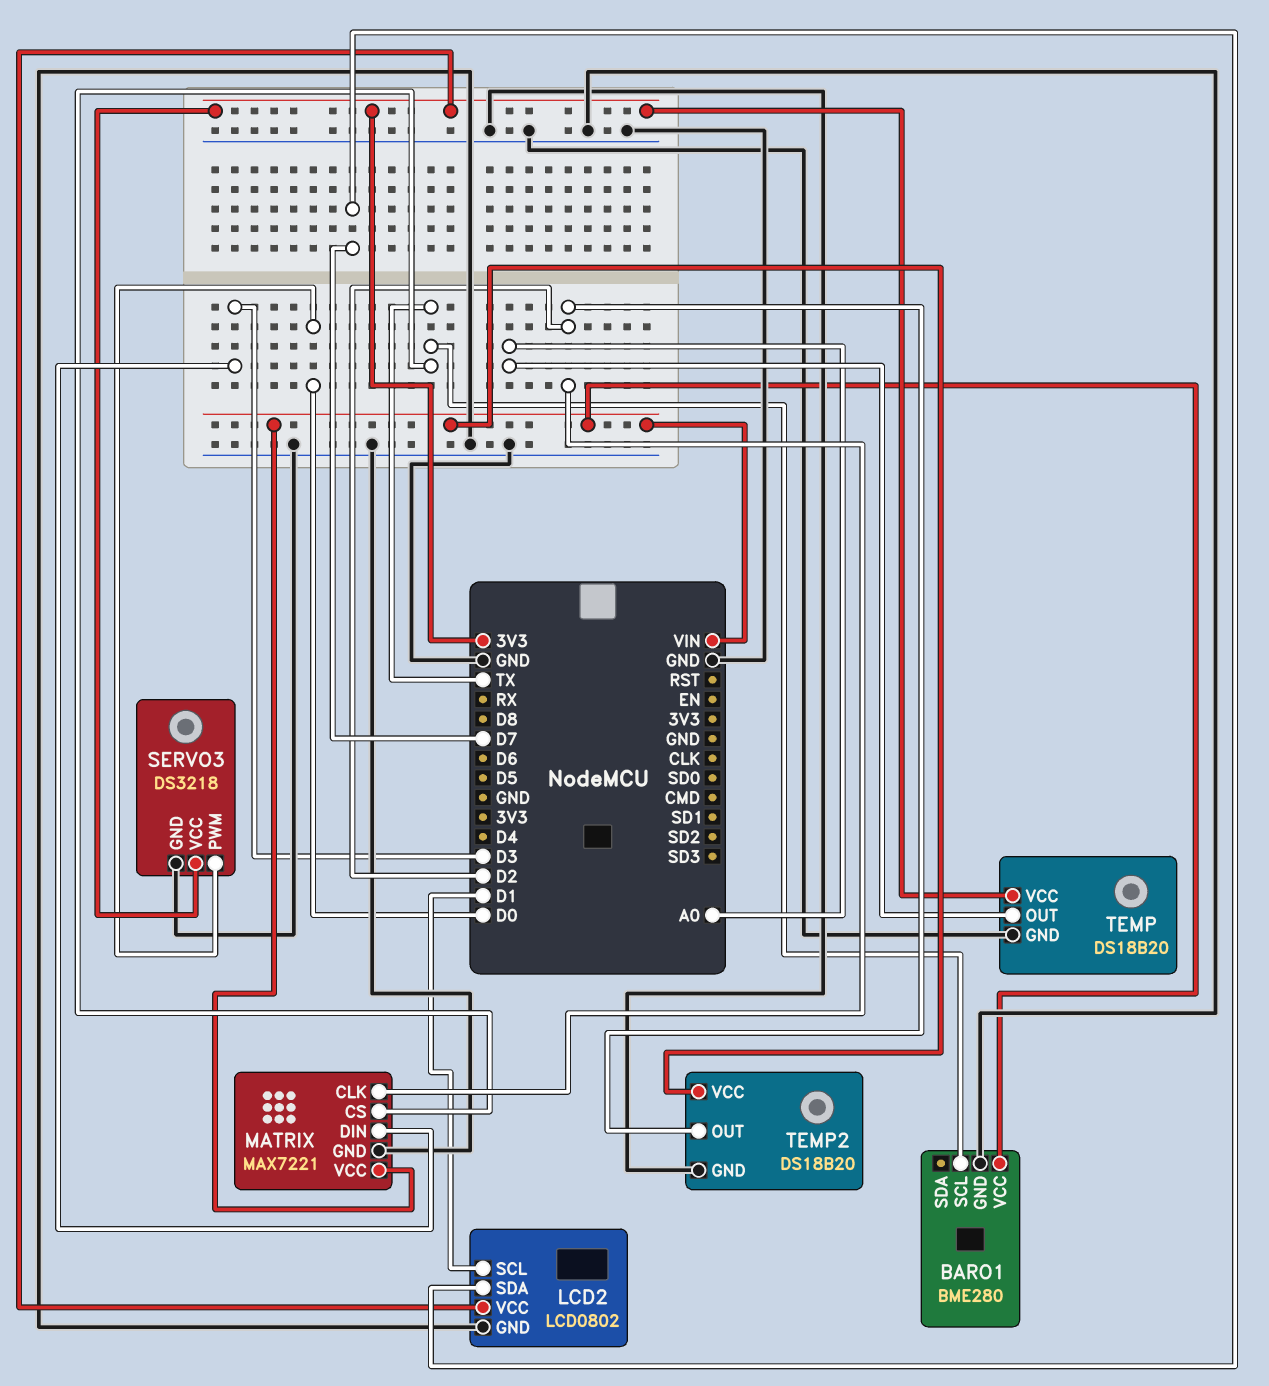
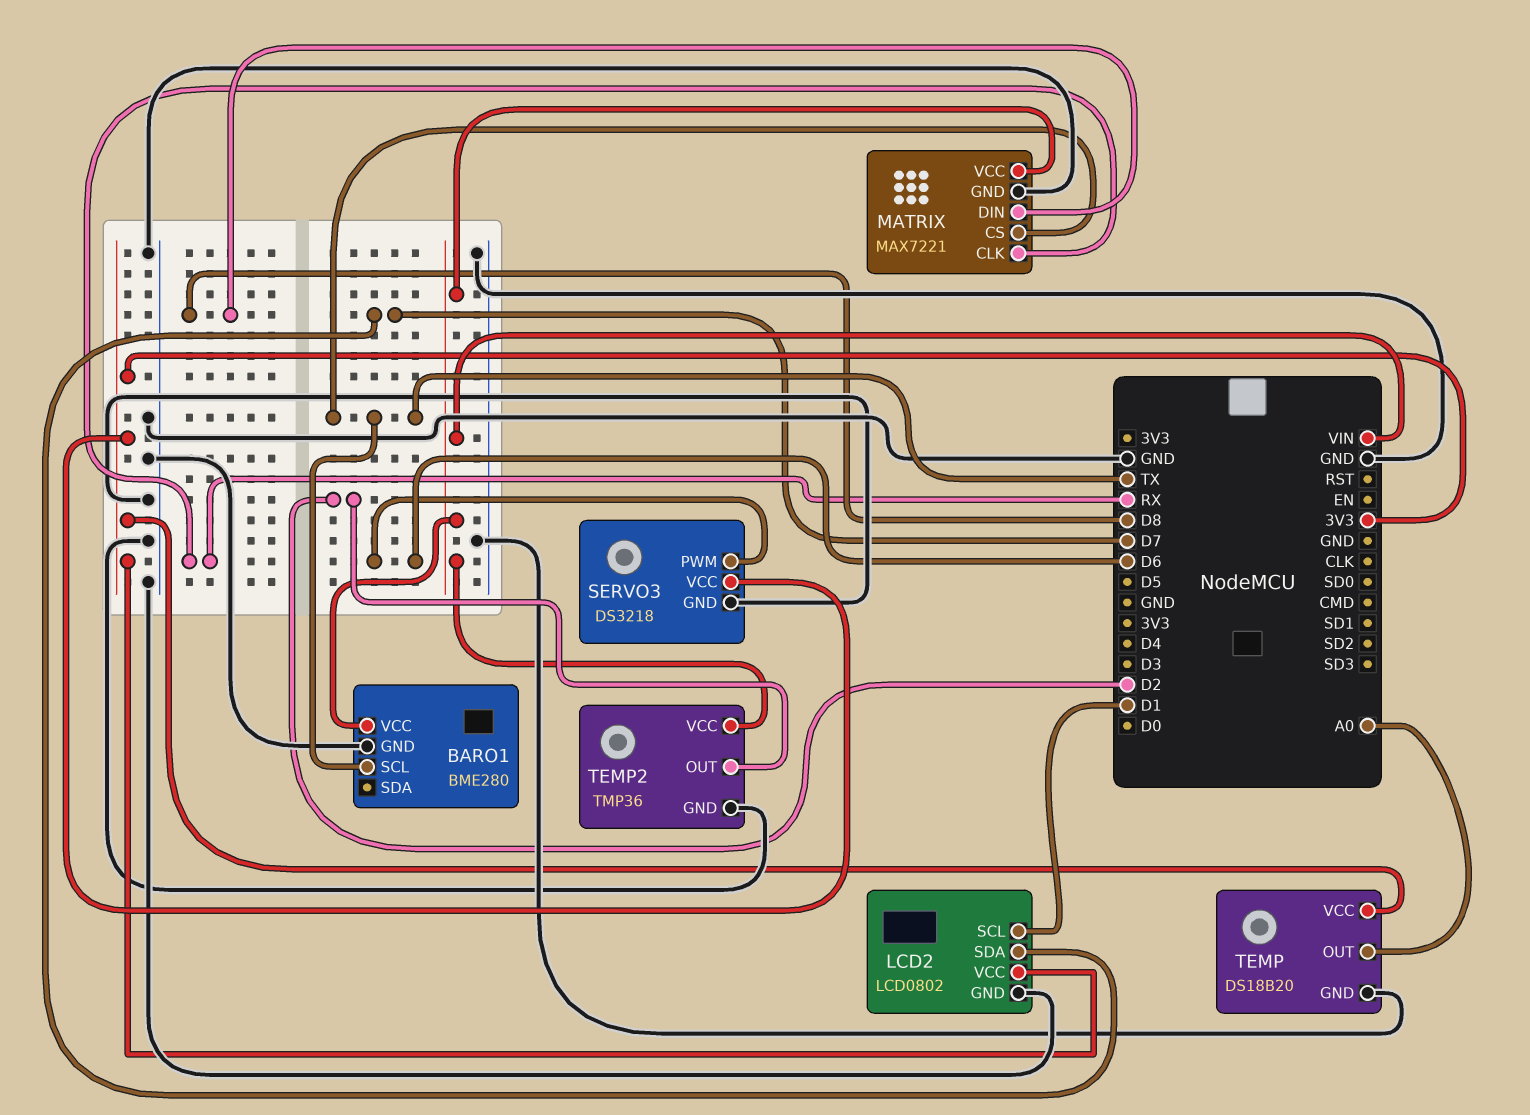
MATRIX pin CLK: D2 -> RX
MATRIX pin DIN: D3 -> D8
SERVO3 pin PWM: D0 -> D6
TEMP2: DS18B20 -> TMP36

